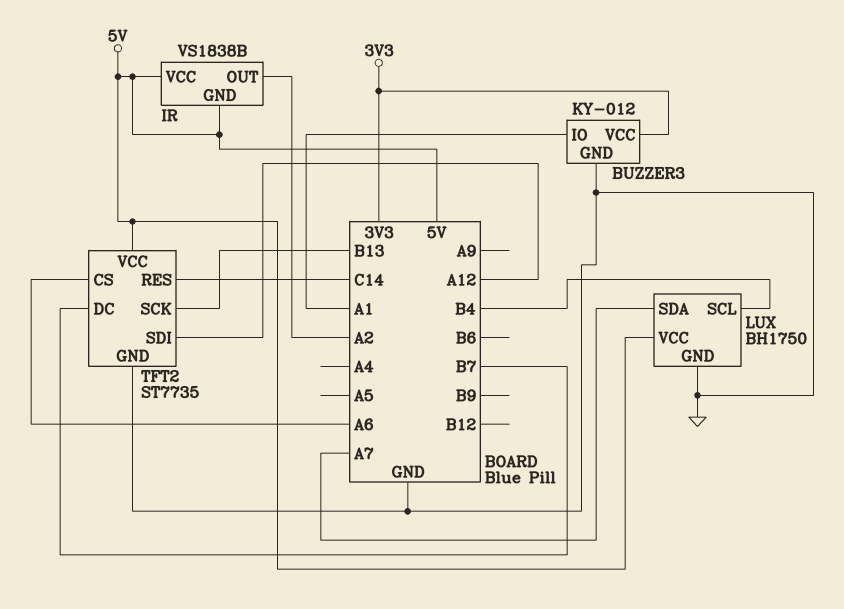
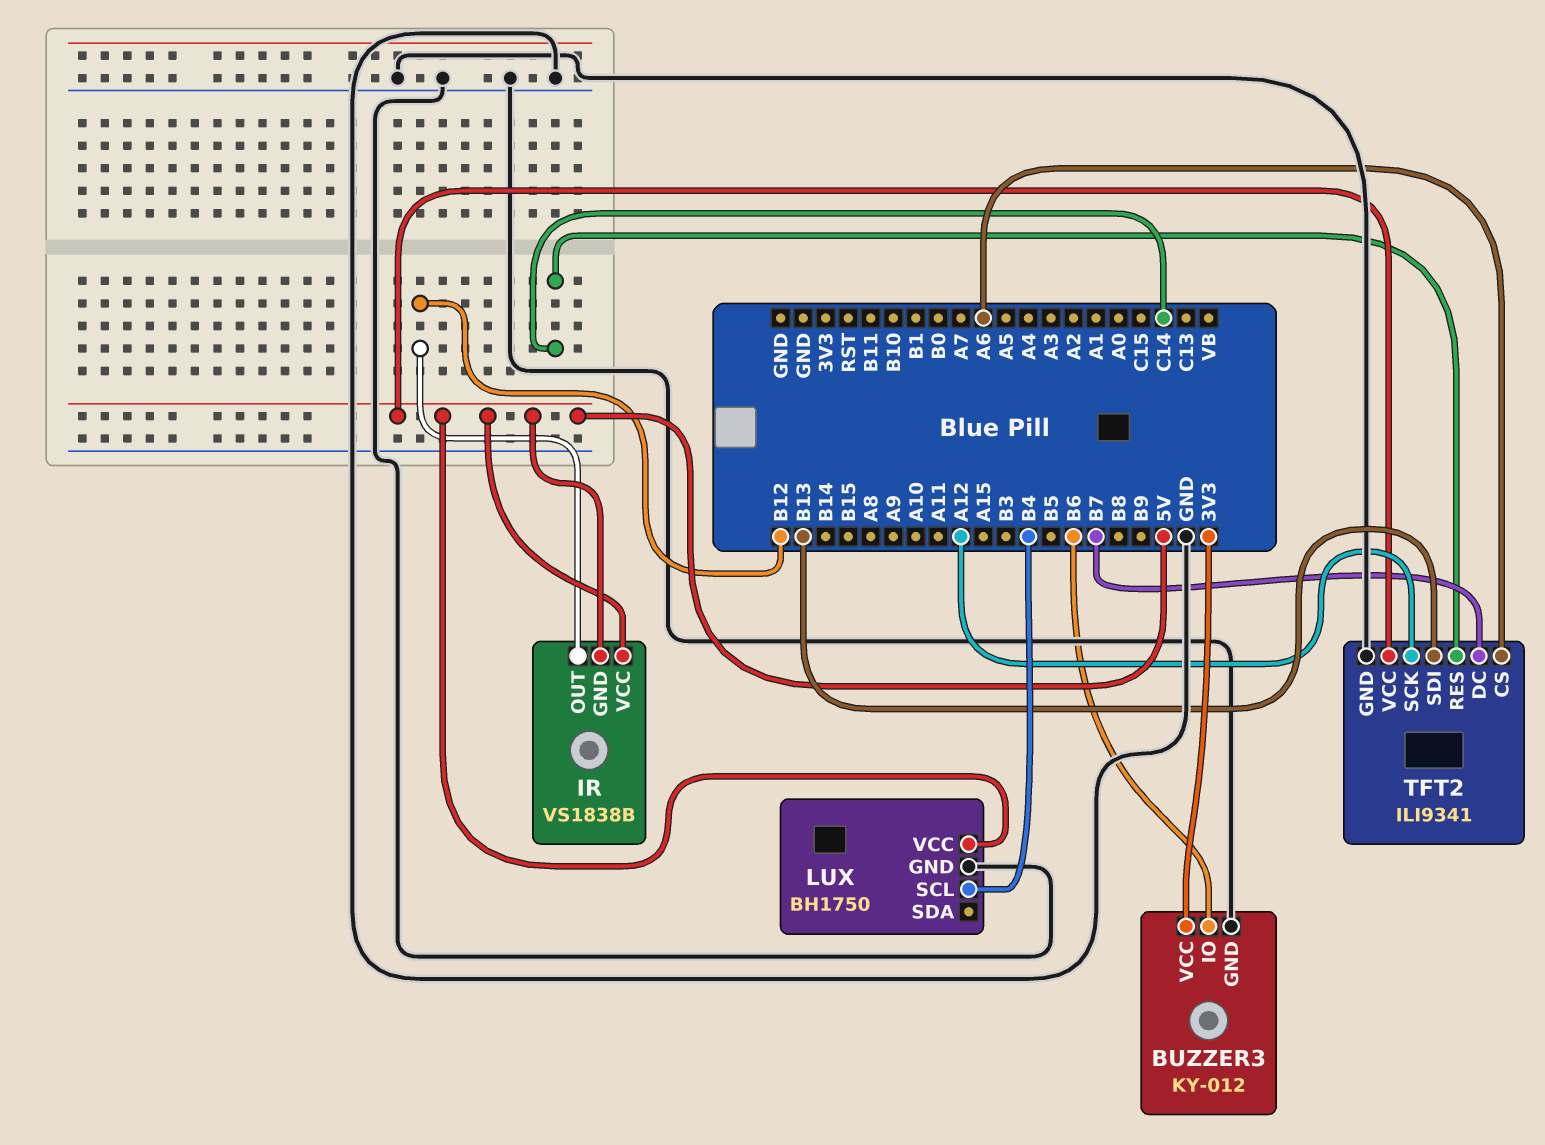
BUZZER3 pin IO: A1 -> B6
IR pin OUT: A2 -> B12
LUX pin SDA: A7 -> none
TFT2: ST7735 -> ILI9341
TFT2 pin SCK: B13 -> A12
TFT2 pin SDI: A12 -> B13

